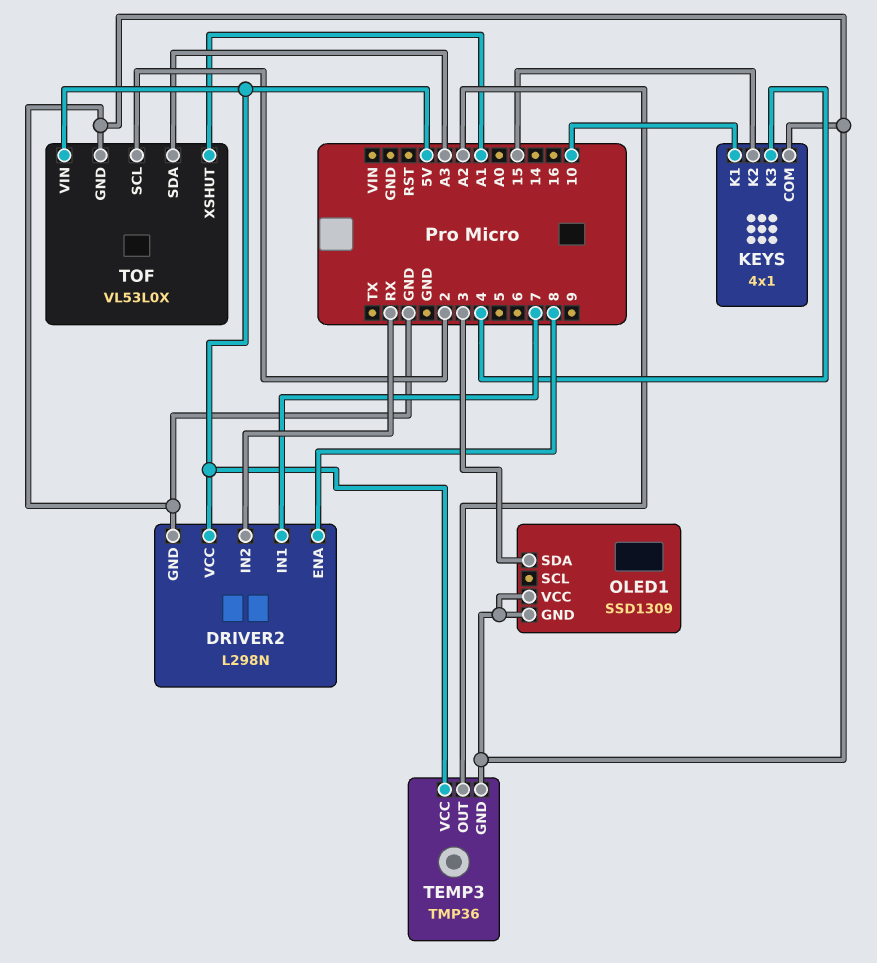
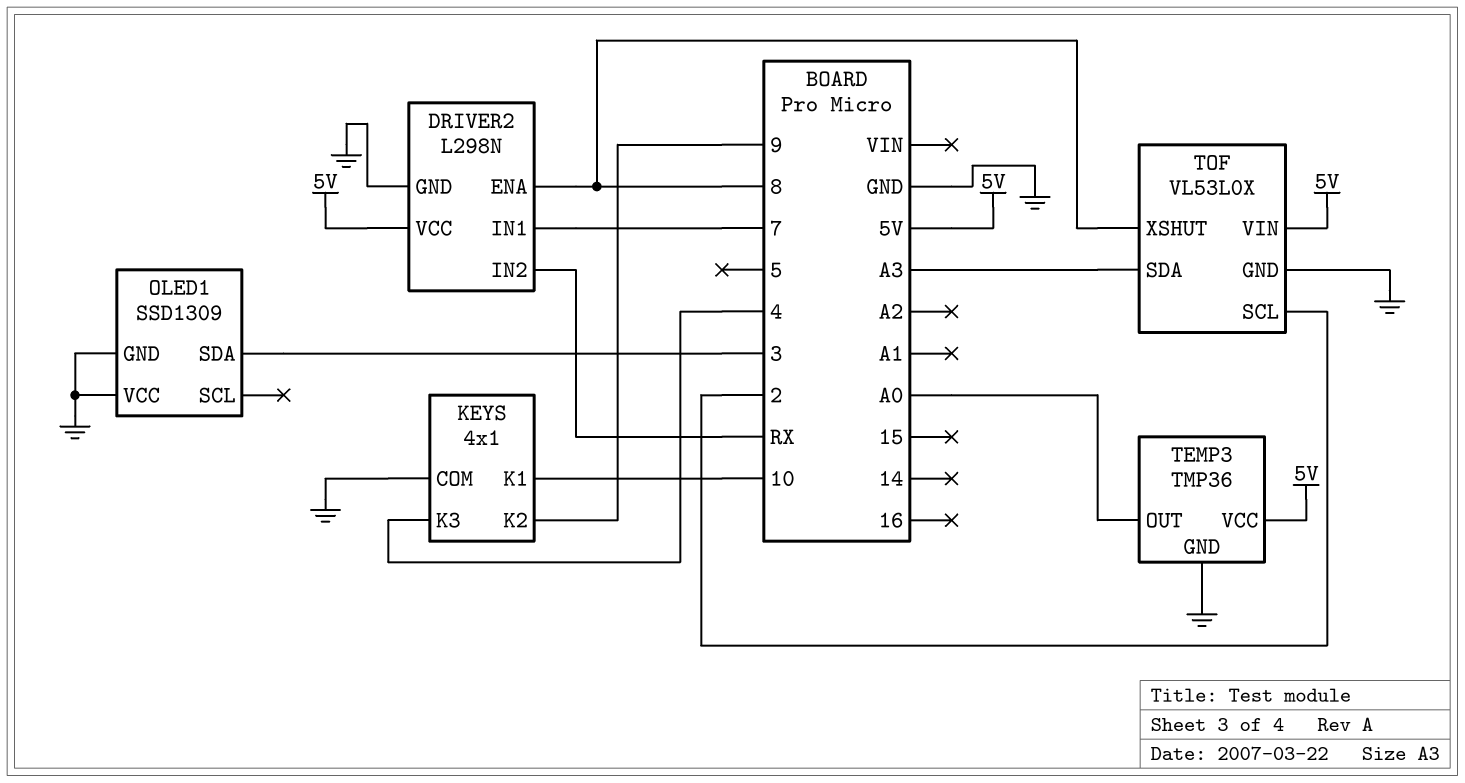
KEYS pin K2: 15 -> 9
TEMP3 pin OUT: A2 -> A0
TOF pin XSHUT: A1 -> 8

